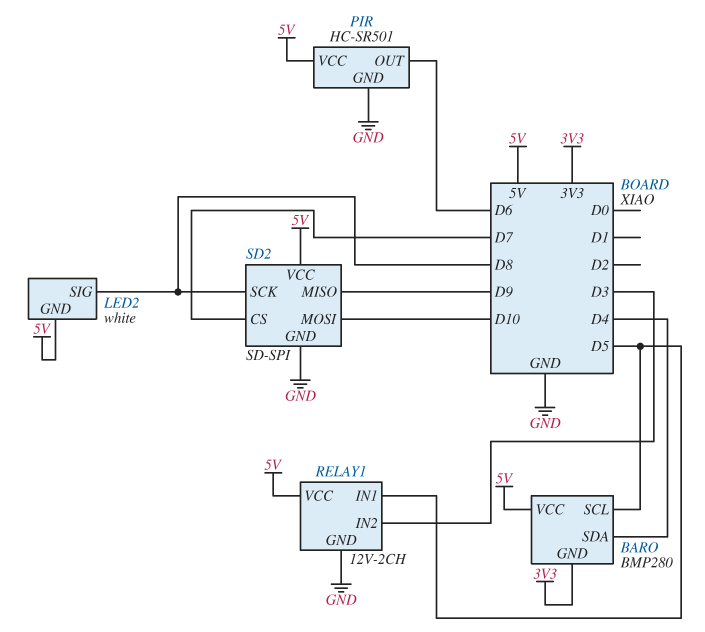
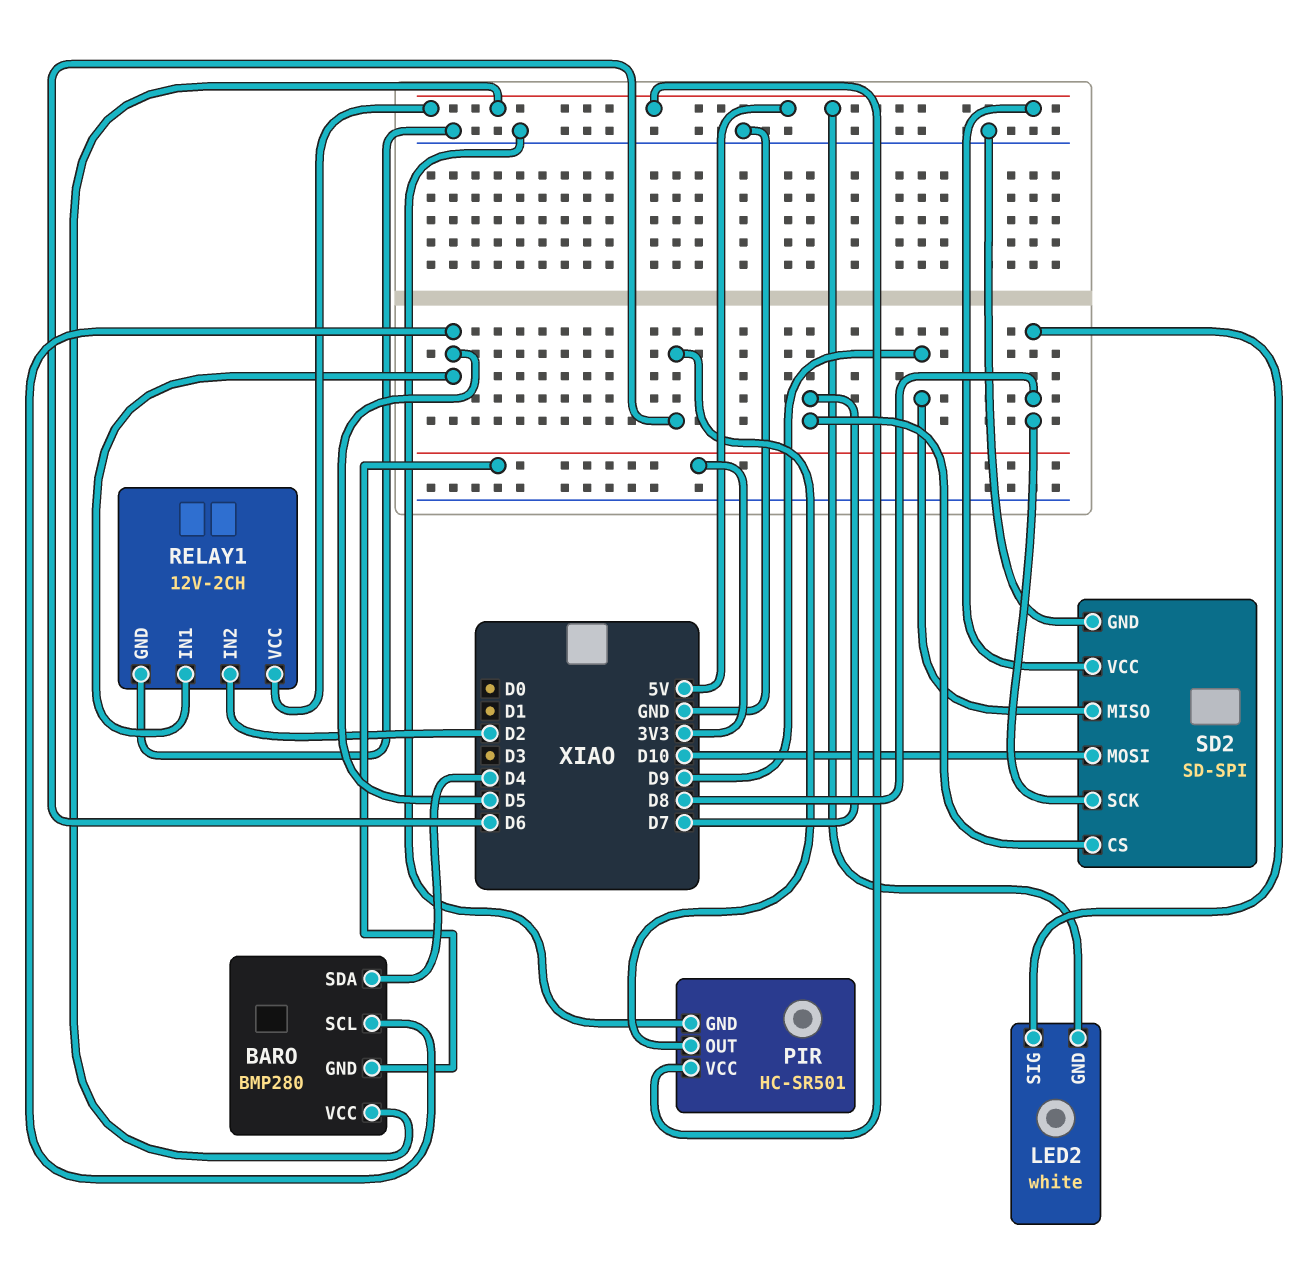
RELAY1 pin IN2: D3 -> D2

